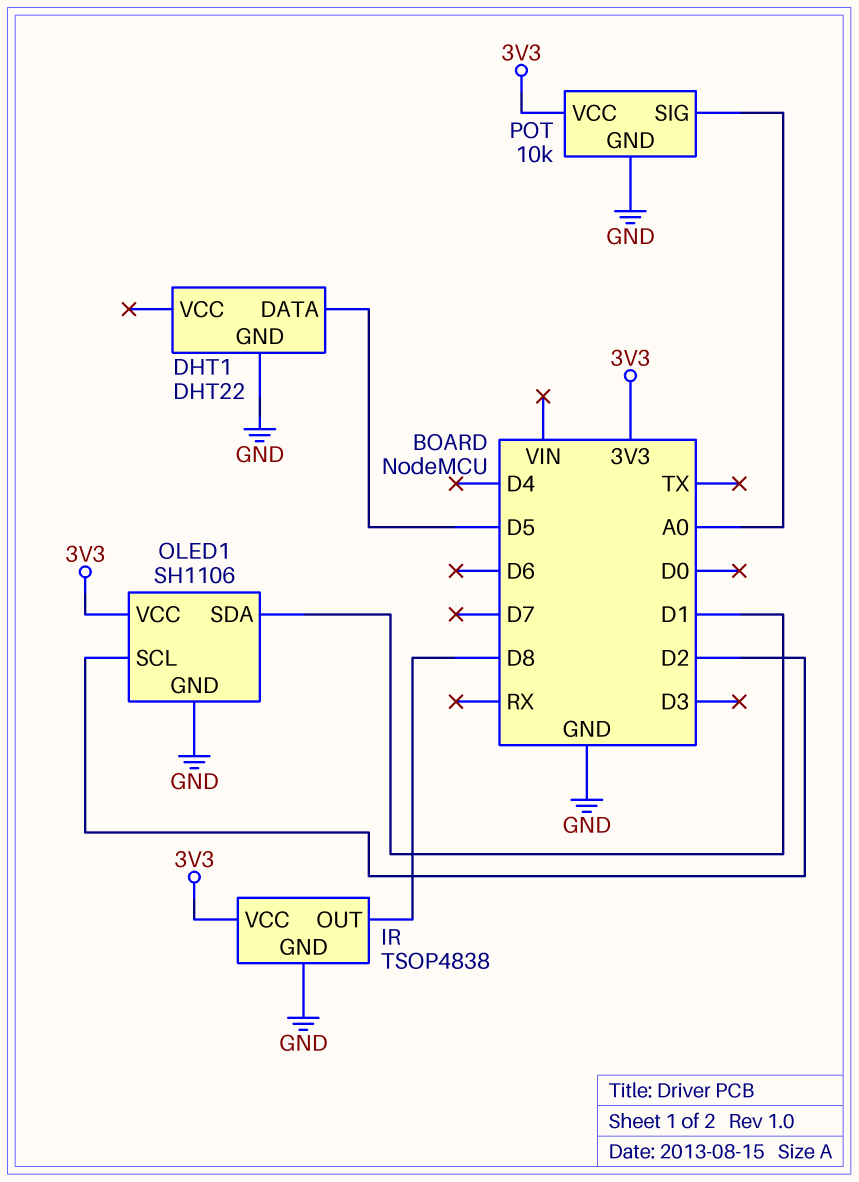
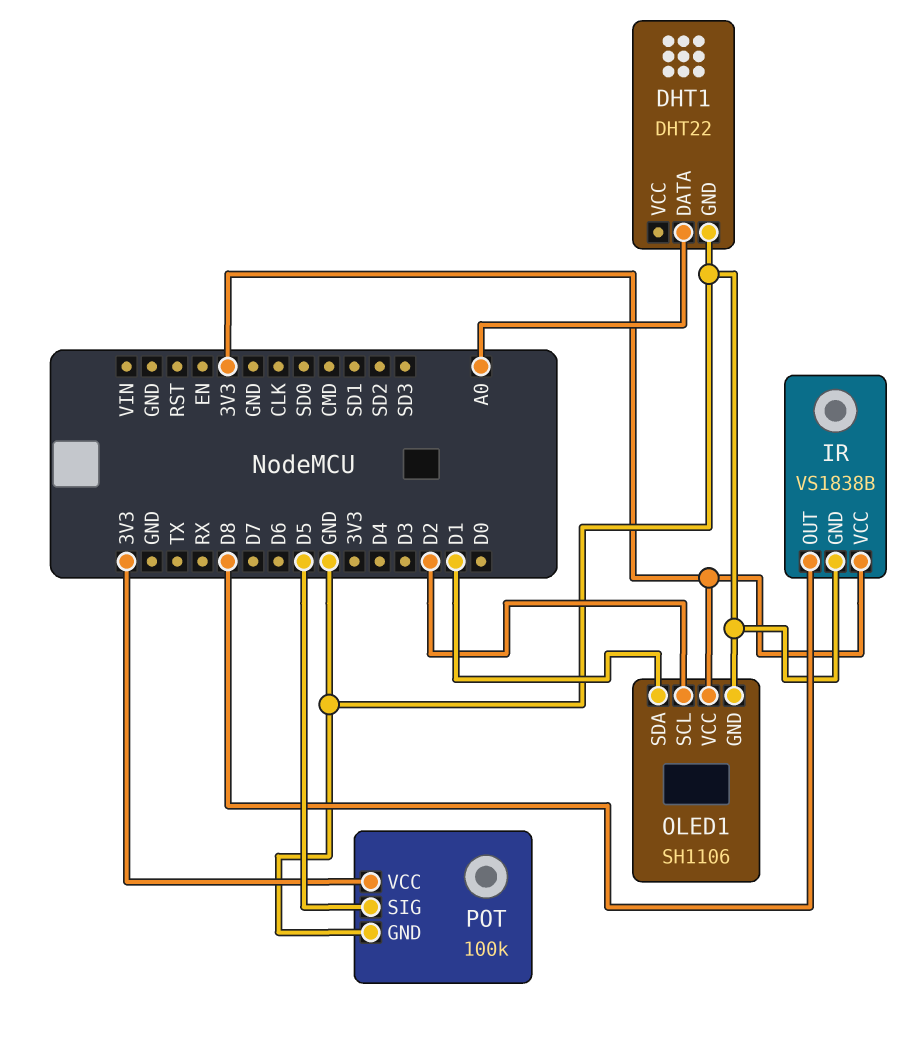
DHT1 pin DATA: D5 -> A0
IR: TSOP4838 -> VS1838B
POT: 10k -> 100k
POT pin SIG: A0 -> D5

